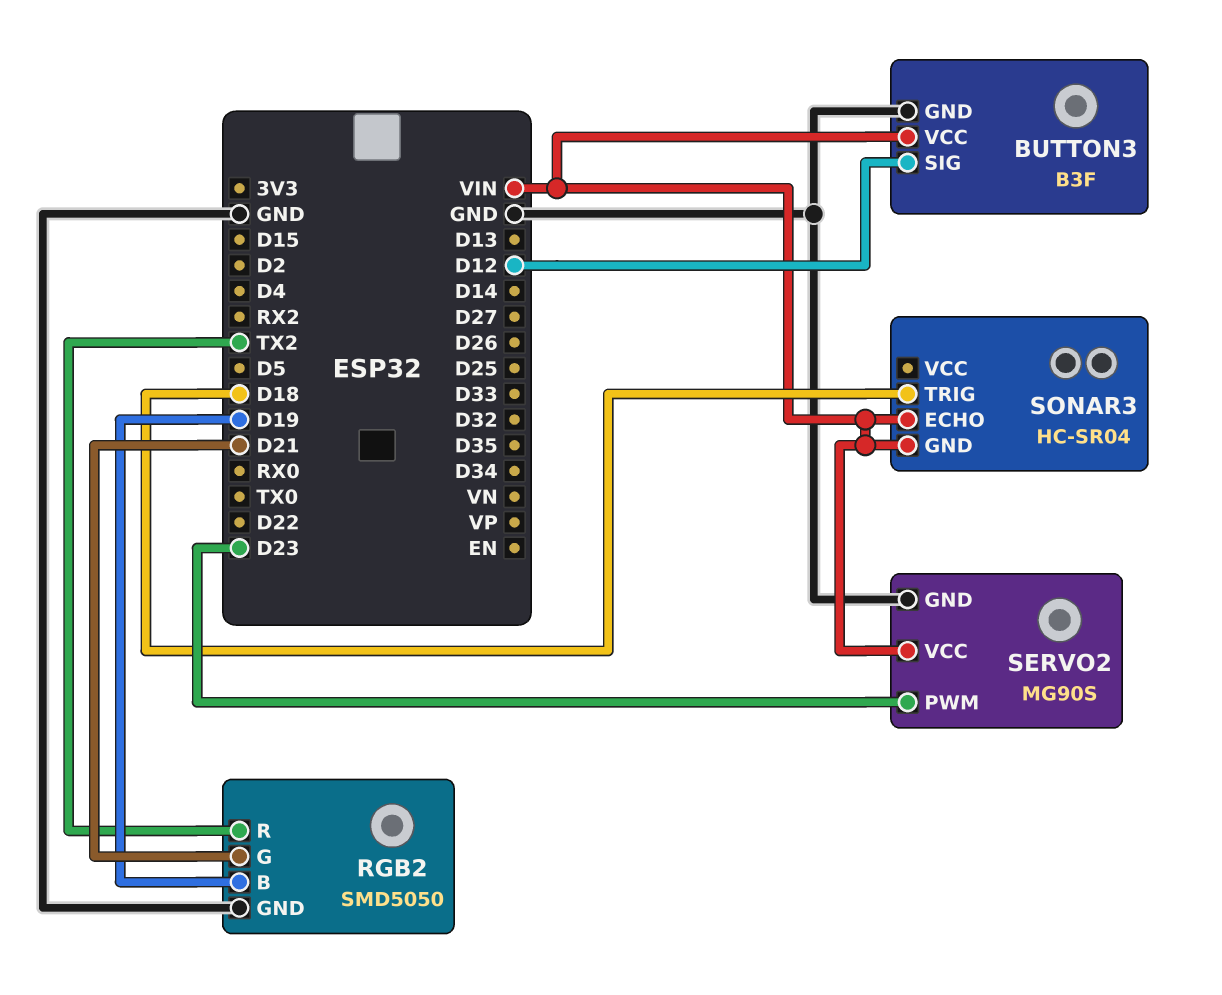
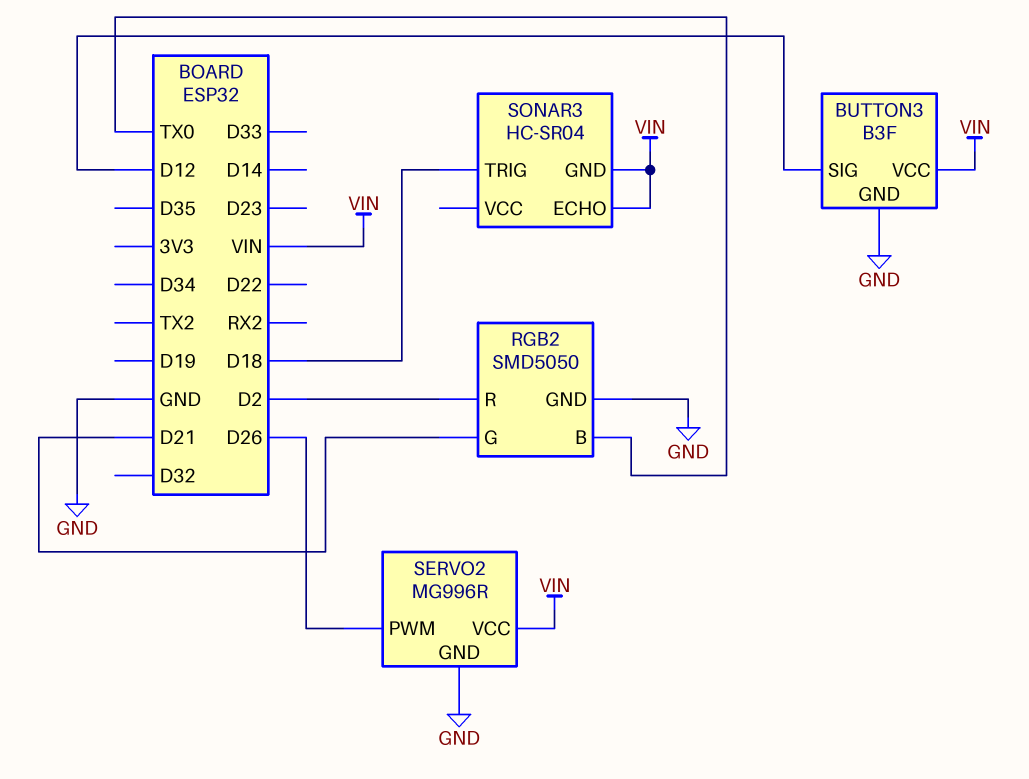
RGB2 pin B: D19 -> TX0
RGB2 pin R: TX2 -> D2
SERVO2: MG90S -> MG996R
SERVO2 pin PWM: D23 -> D26

